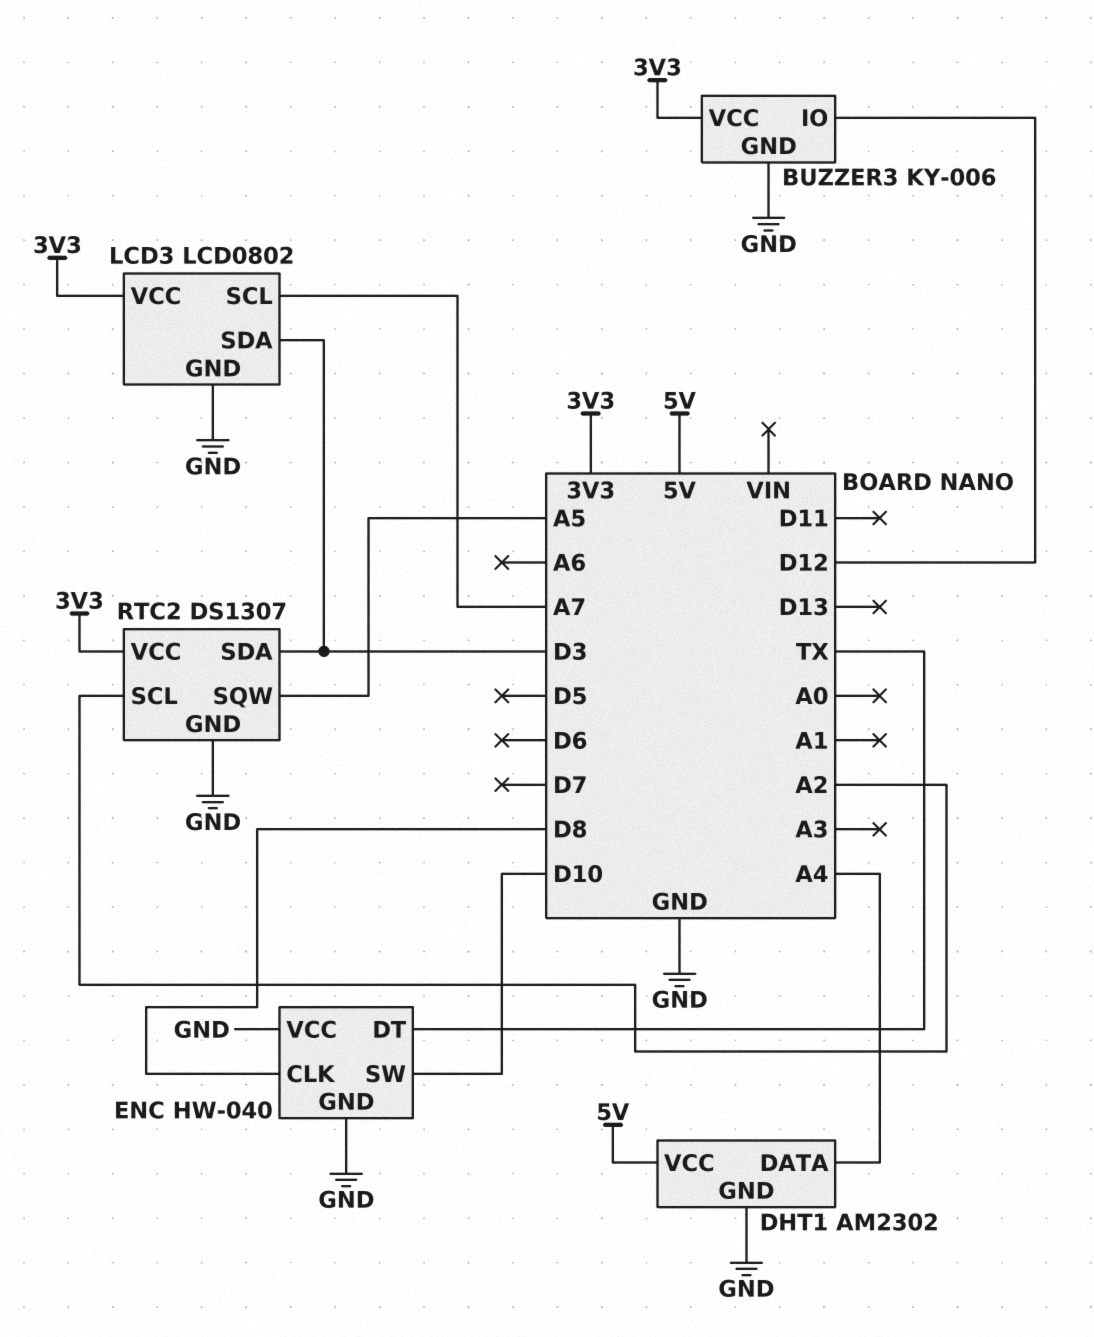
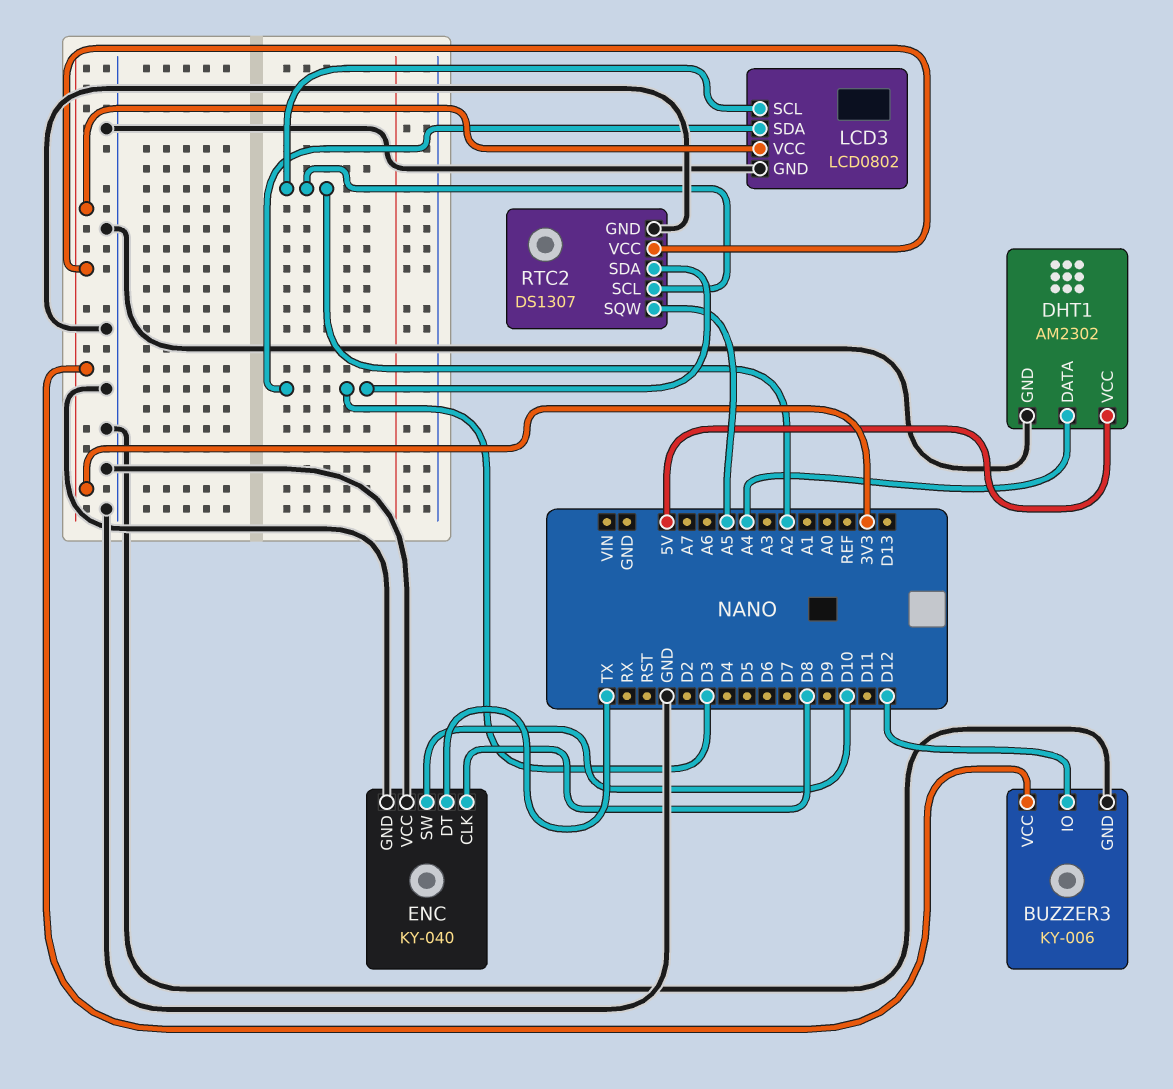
ENC: HW-040 -> KY-040
LCD3 pin SCL: A7 -> A2

